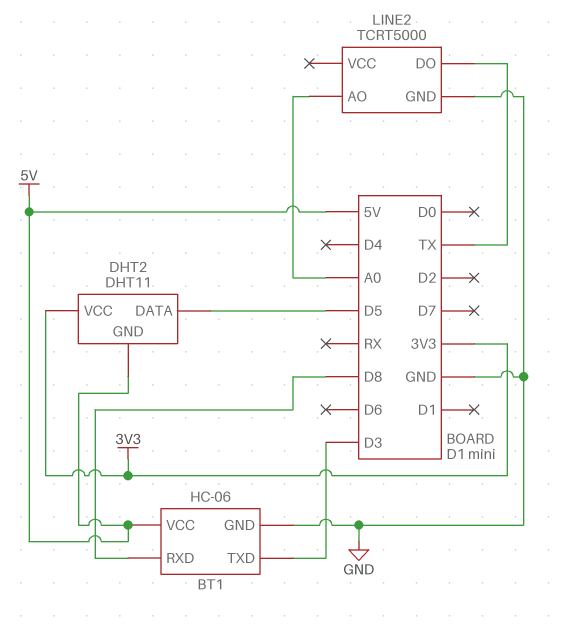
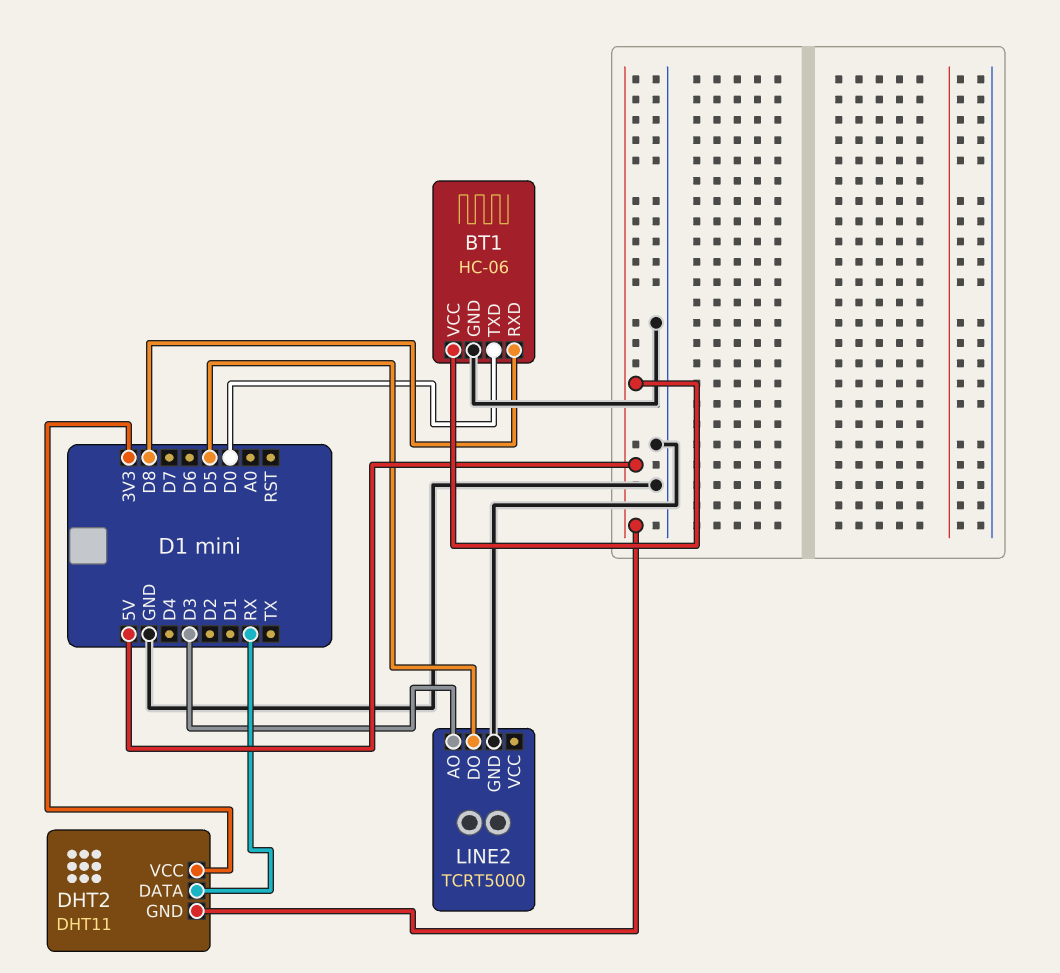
BT1 pin TXD: D3 -> D0
DHT2 pin DATA: D5 -> RX
LINE2 pin AO: A0 -> D3
LINE2 pin DO: TX -> D5

